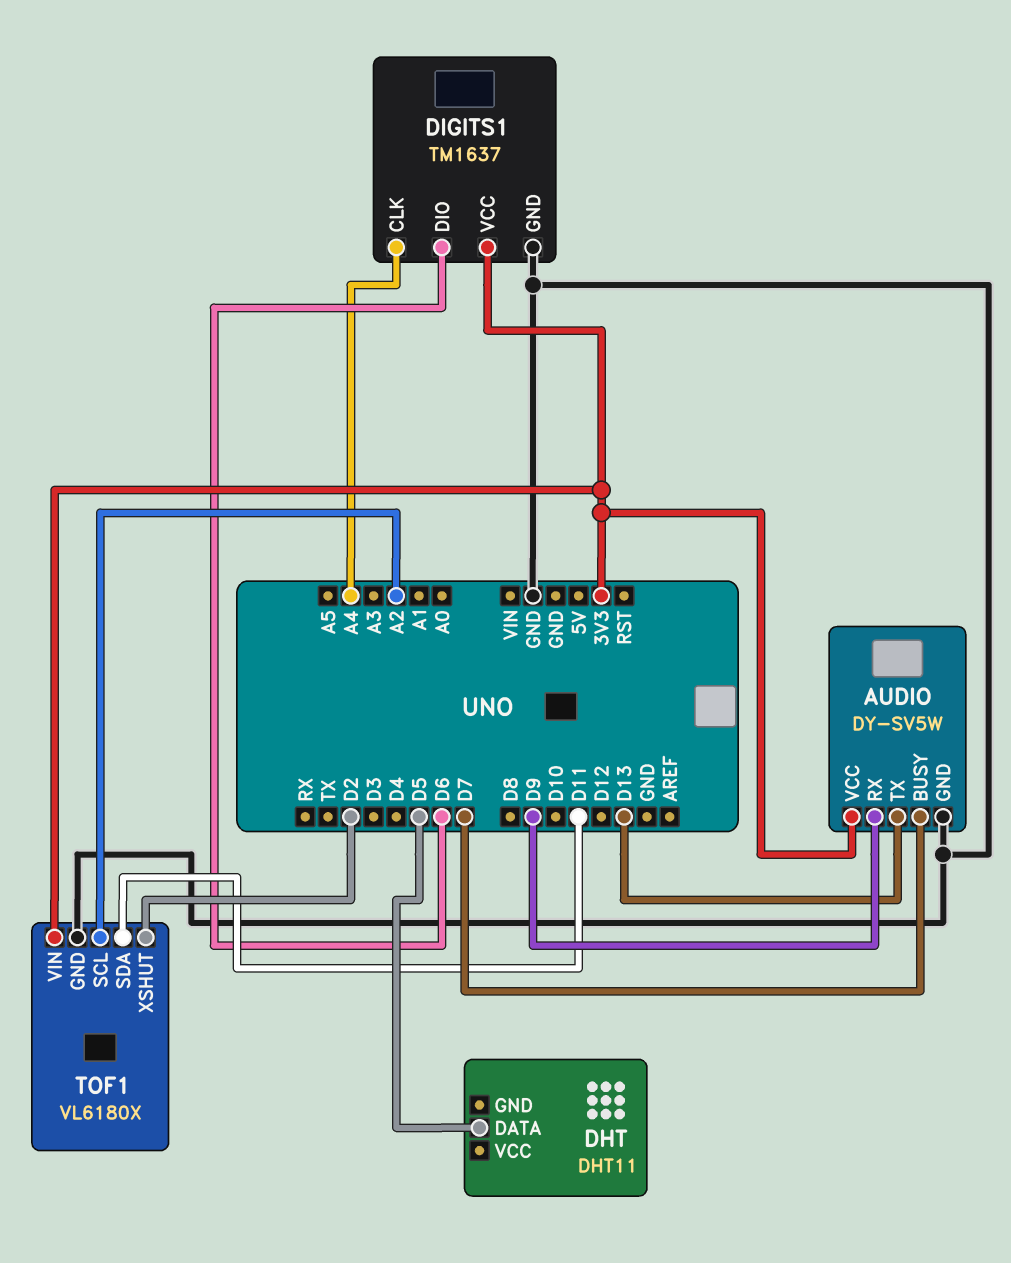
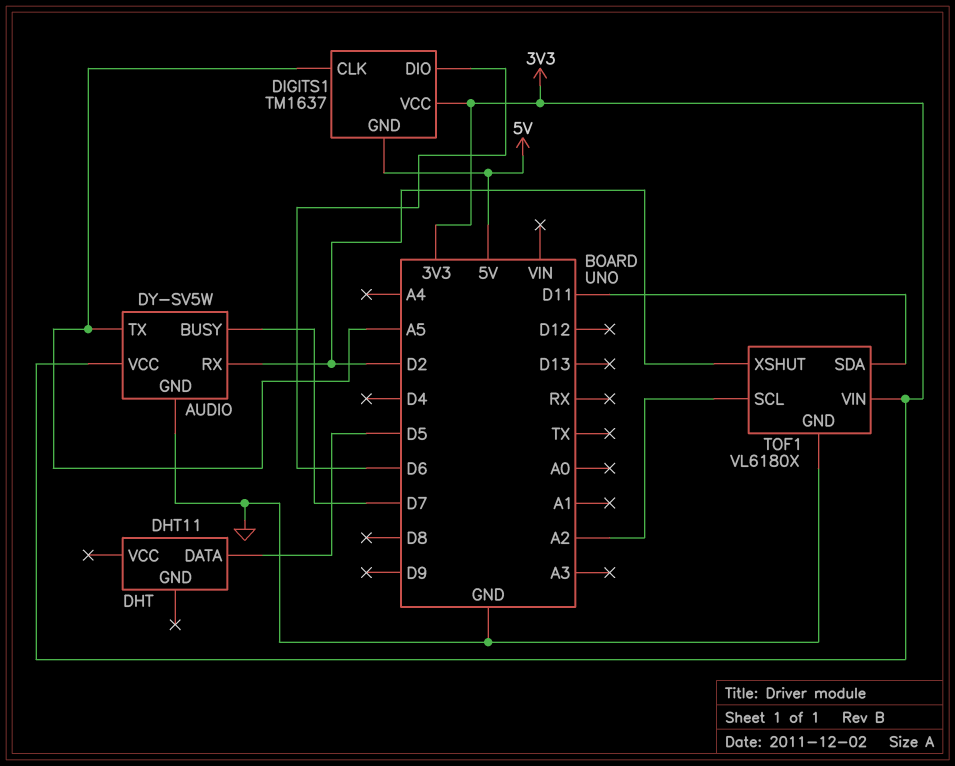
AUDIO pin RX: D9 -> D2
AUDIO pin TX: D13 -> A5
DIGITS1 pin CLK: A4 -> A5
DIGITS1 pin GND: GND -> 5V

